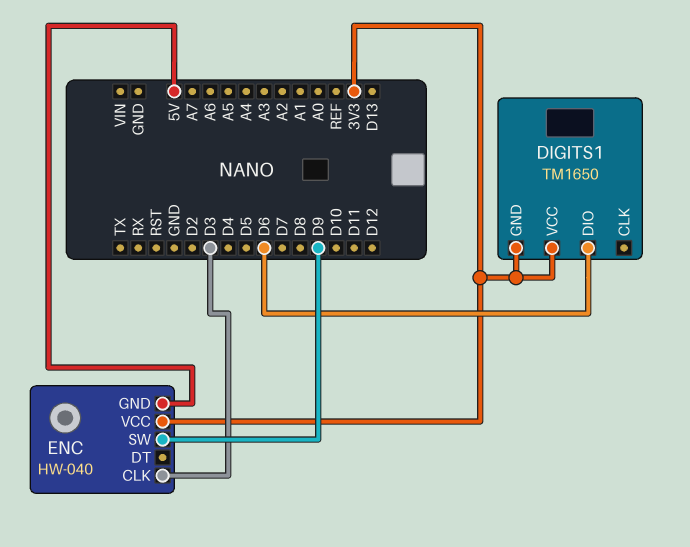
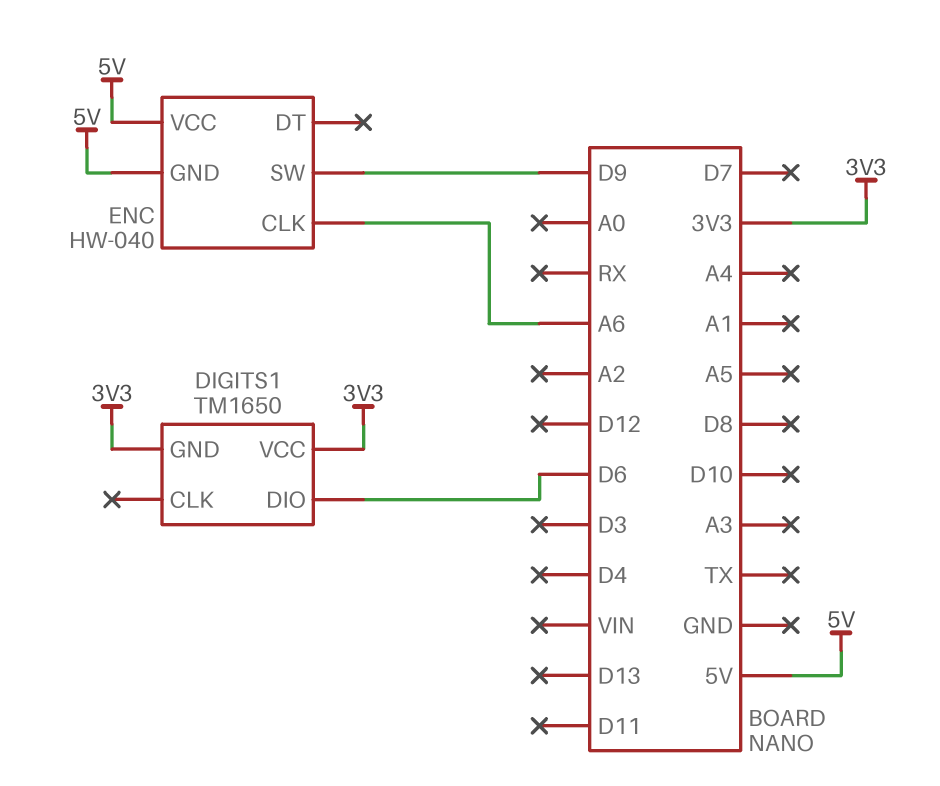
ENC pin CLK: D3 -> A6
ENC pin VCC: 3V3 -> 5V

